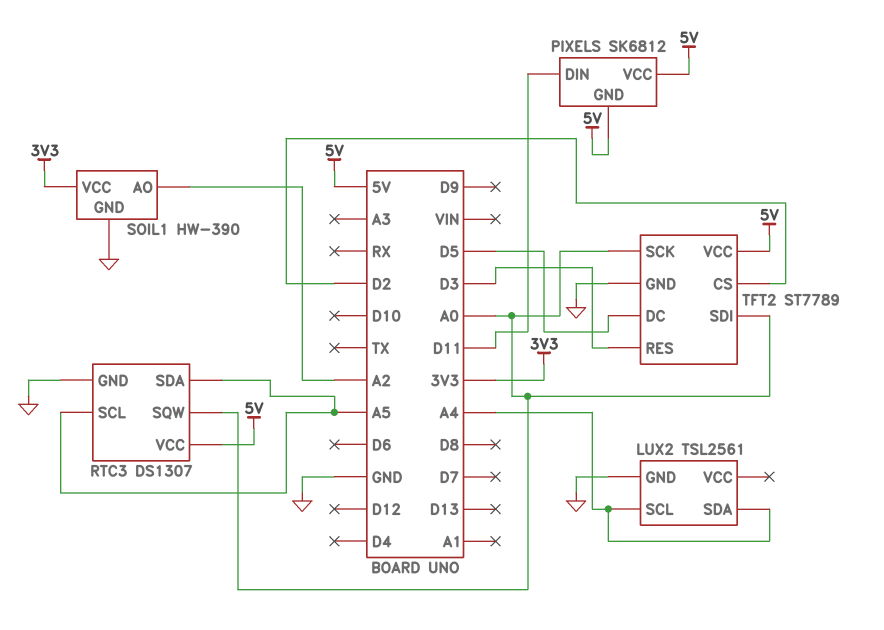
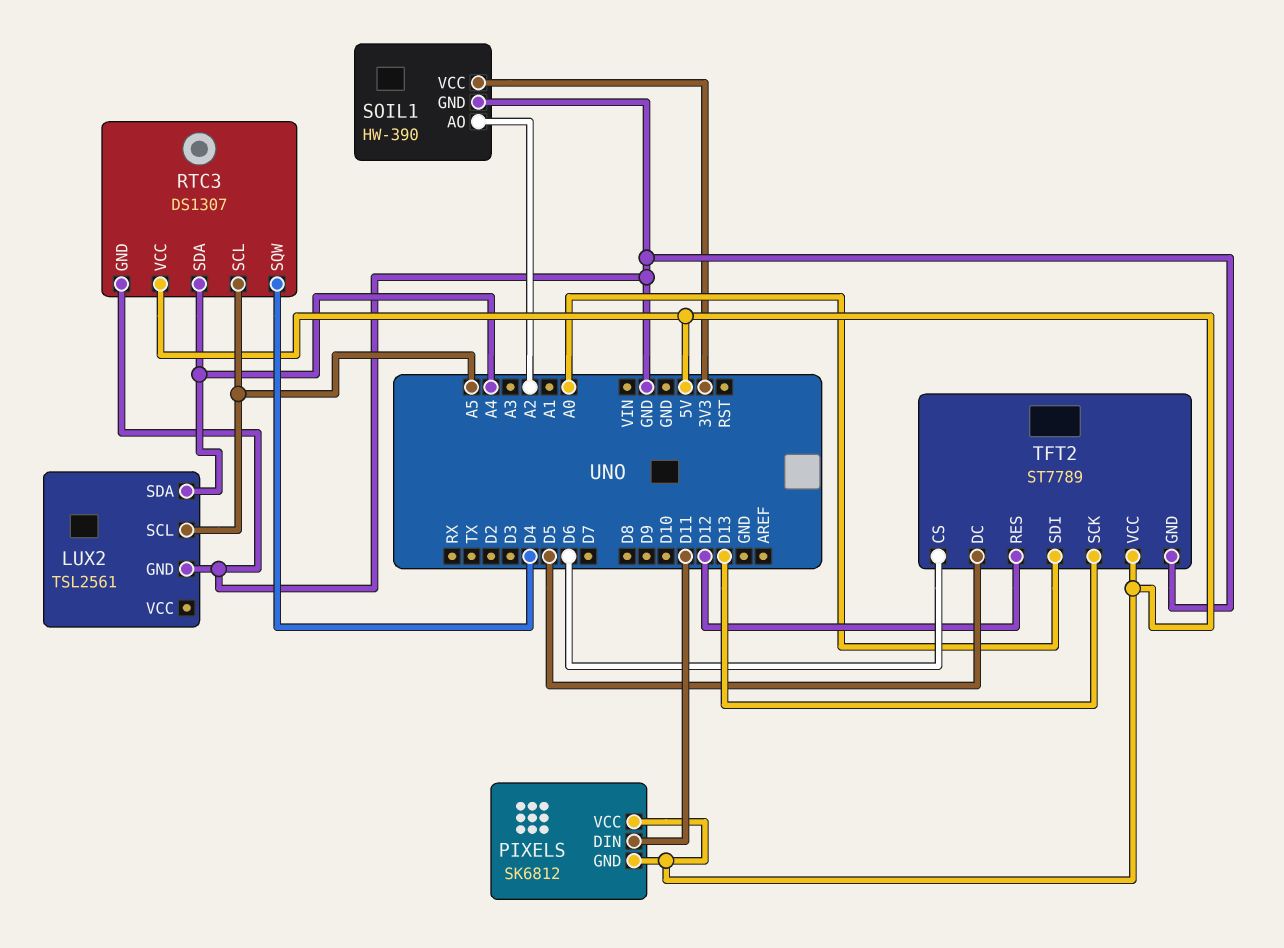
LUX2 pin SCL: A4 -> A5
RTC3 pin SDA: A5 -> A4
RTC3 pin SQW: A0 -> D4
TFT2 pin CS: D2 -> D6
TFT2 pin RES: D3 -> D12
TFT2 pin SCK: A0 -> D13

